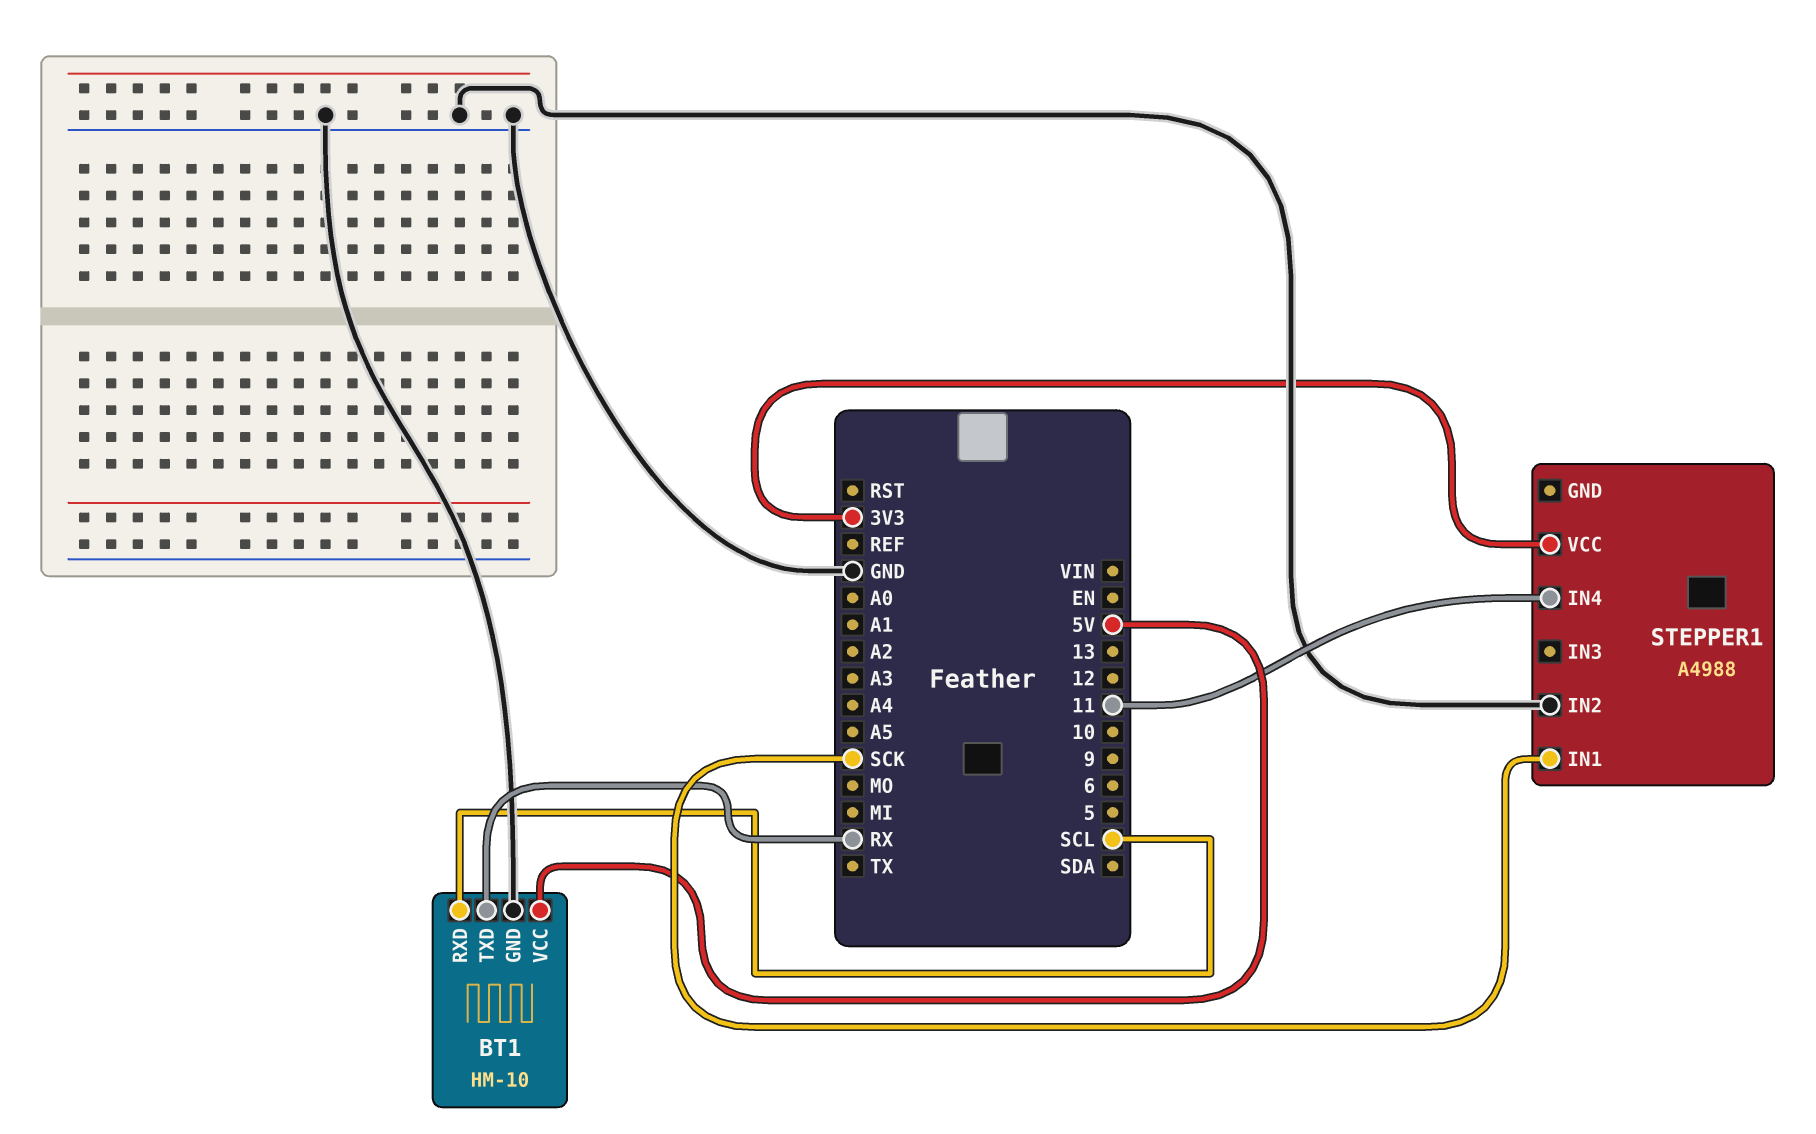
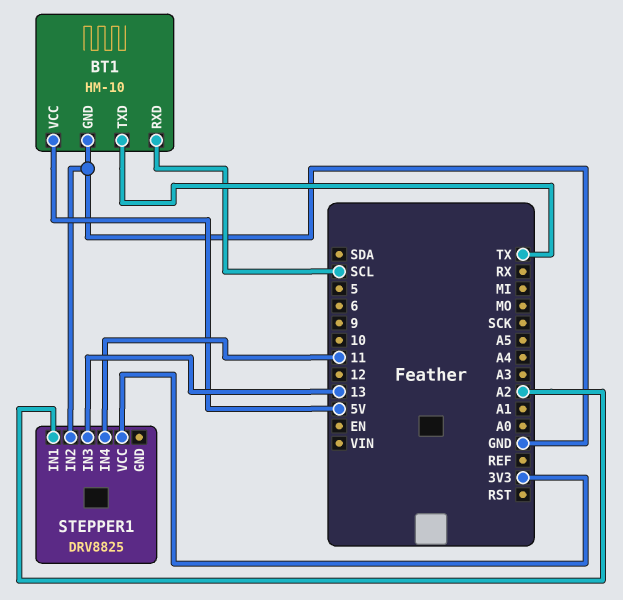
BT1 pin TXD: RX -> TX
STEPPER1: A4988 -> DRV8825
STEPPER1 pin IN1: SCK -> A2
STEPPER1 pin IN3: none -> 13

